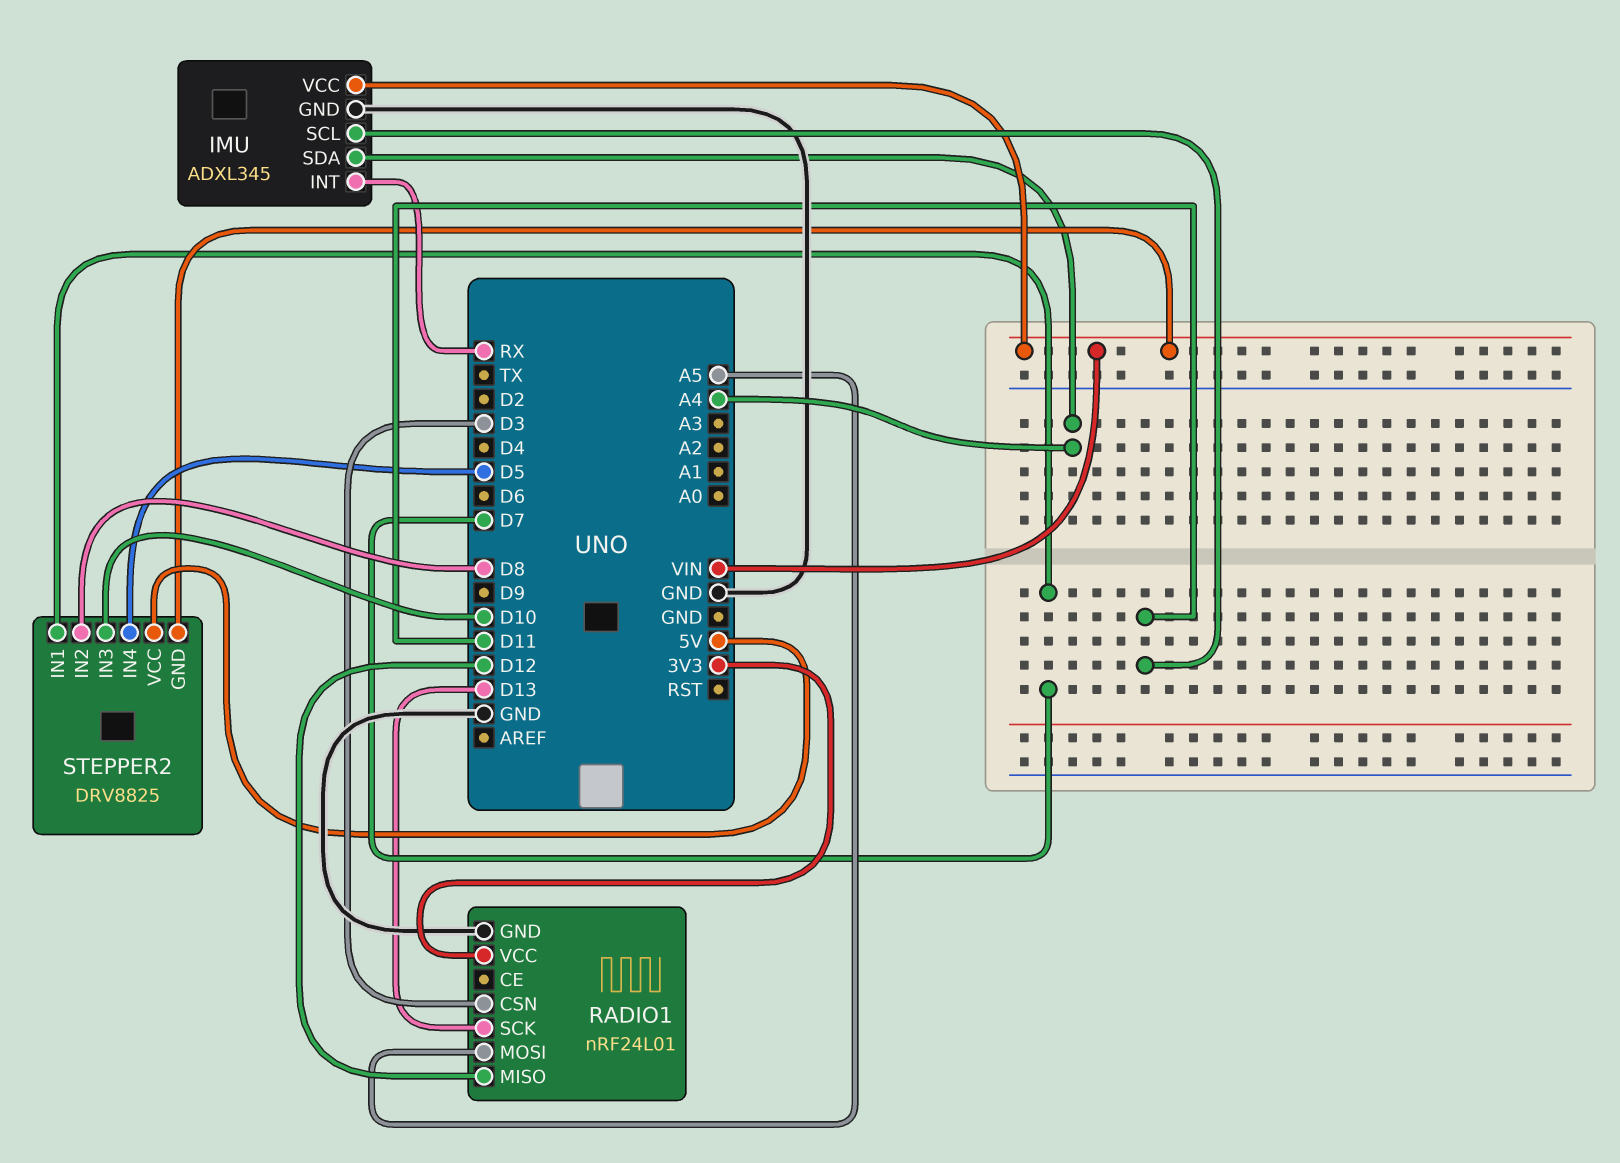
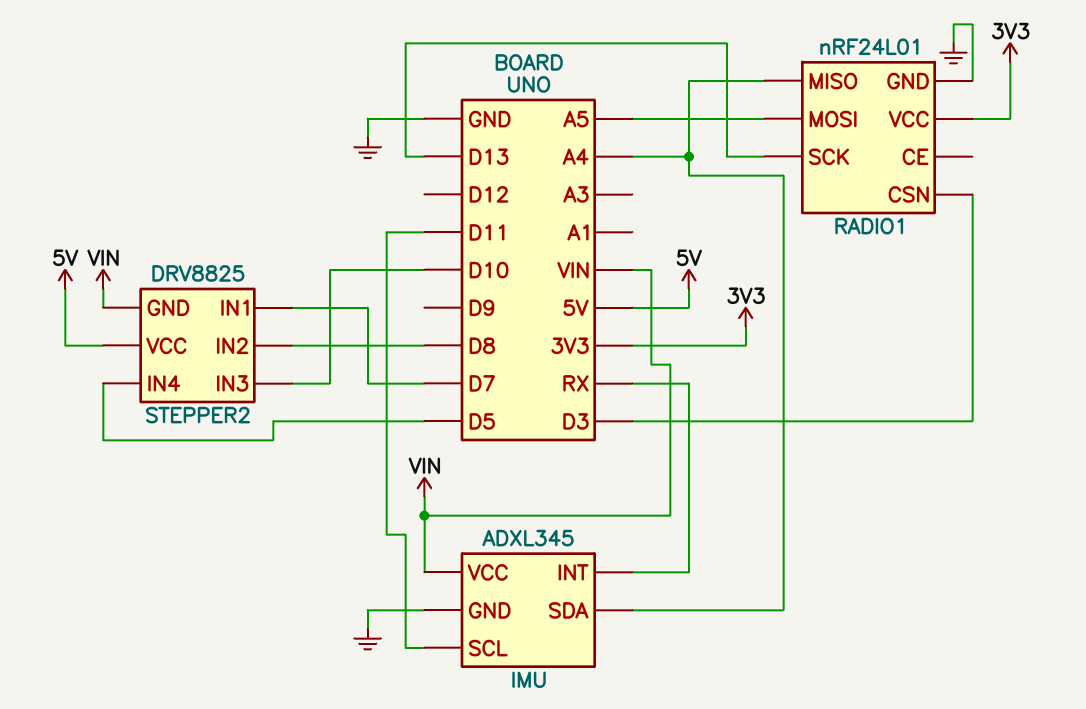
RADIO1 pin MISO: D12 -> A4

